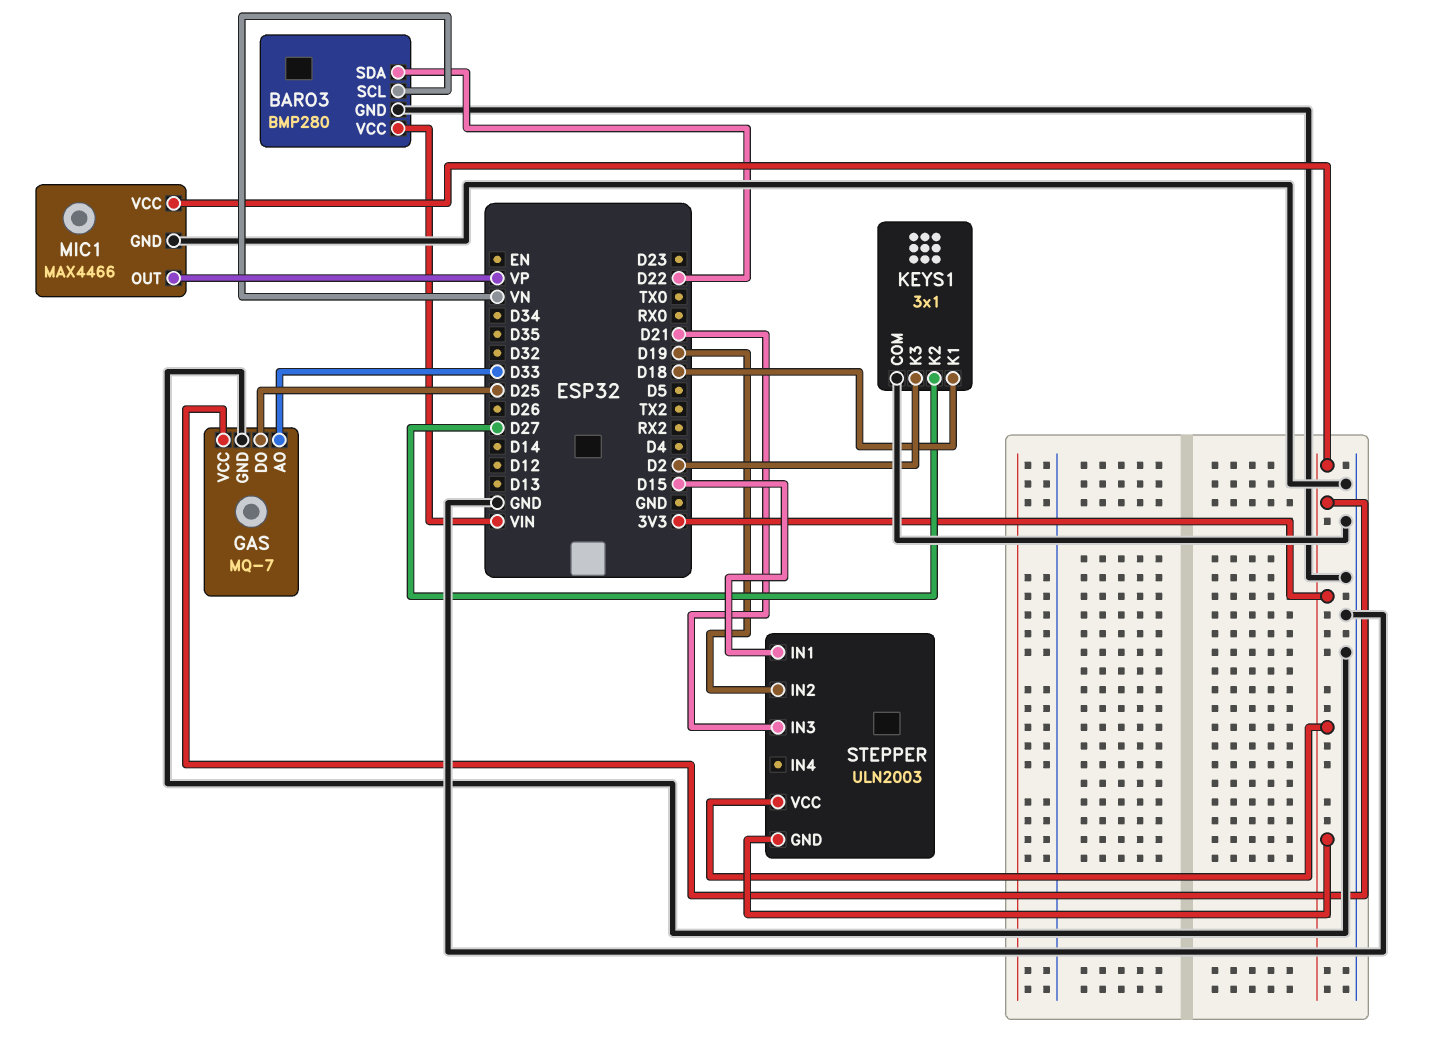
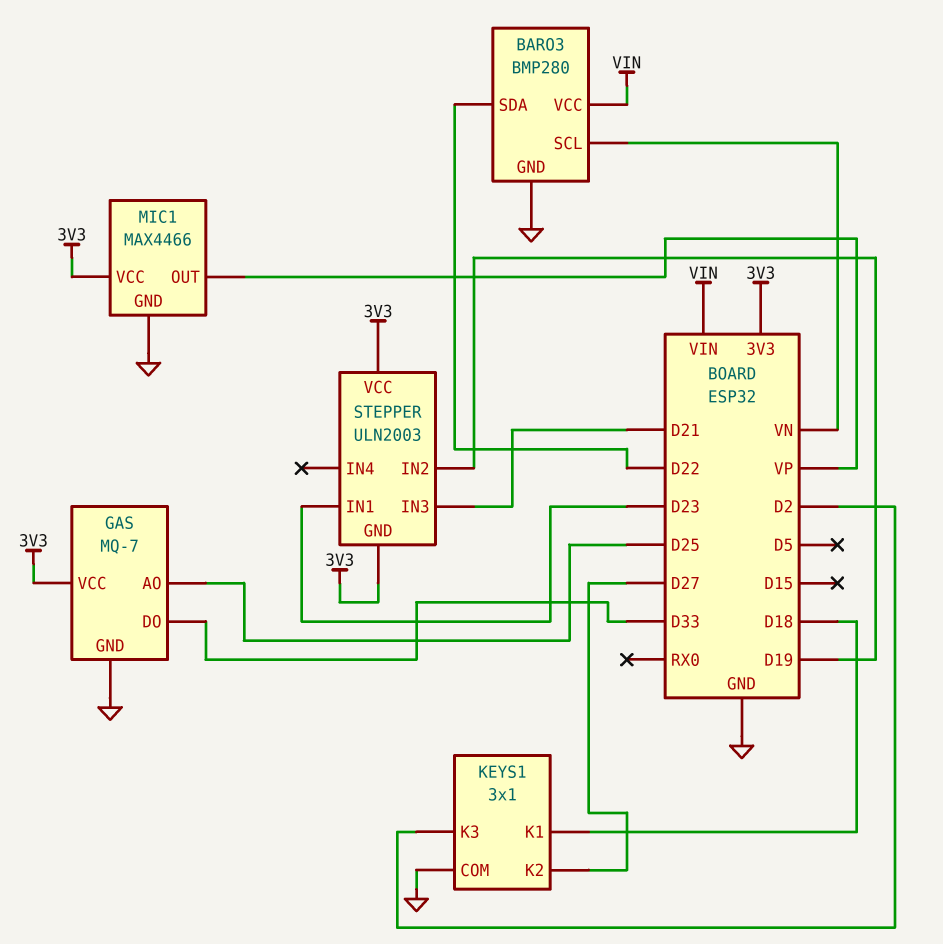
GAS pin AO: D33 -> D25
GAS pin DO: D25 -> D33
STEPPER pin IN1: D15 -> D23

